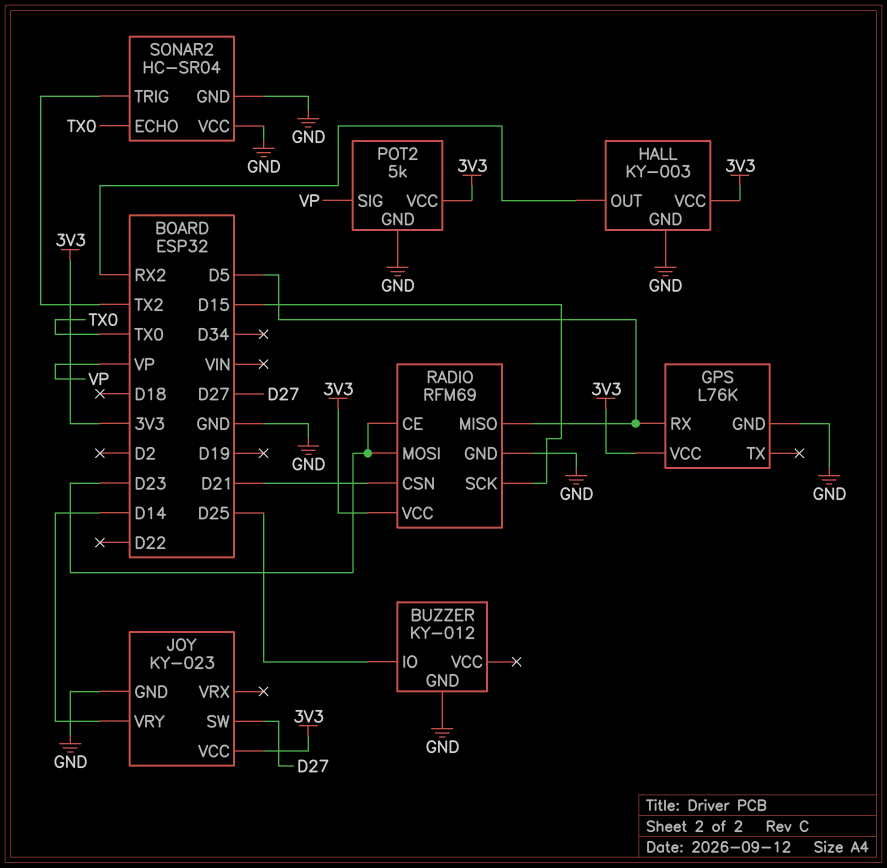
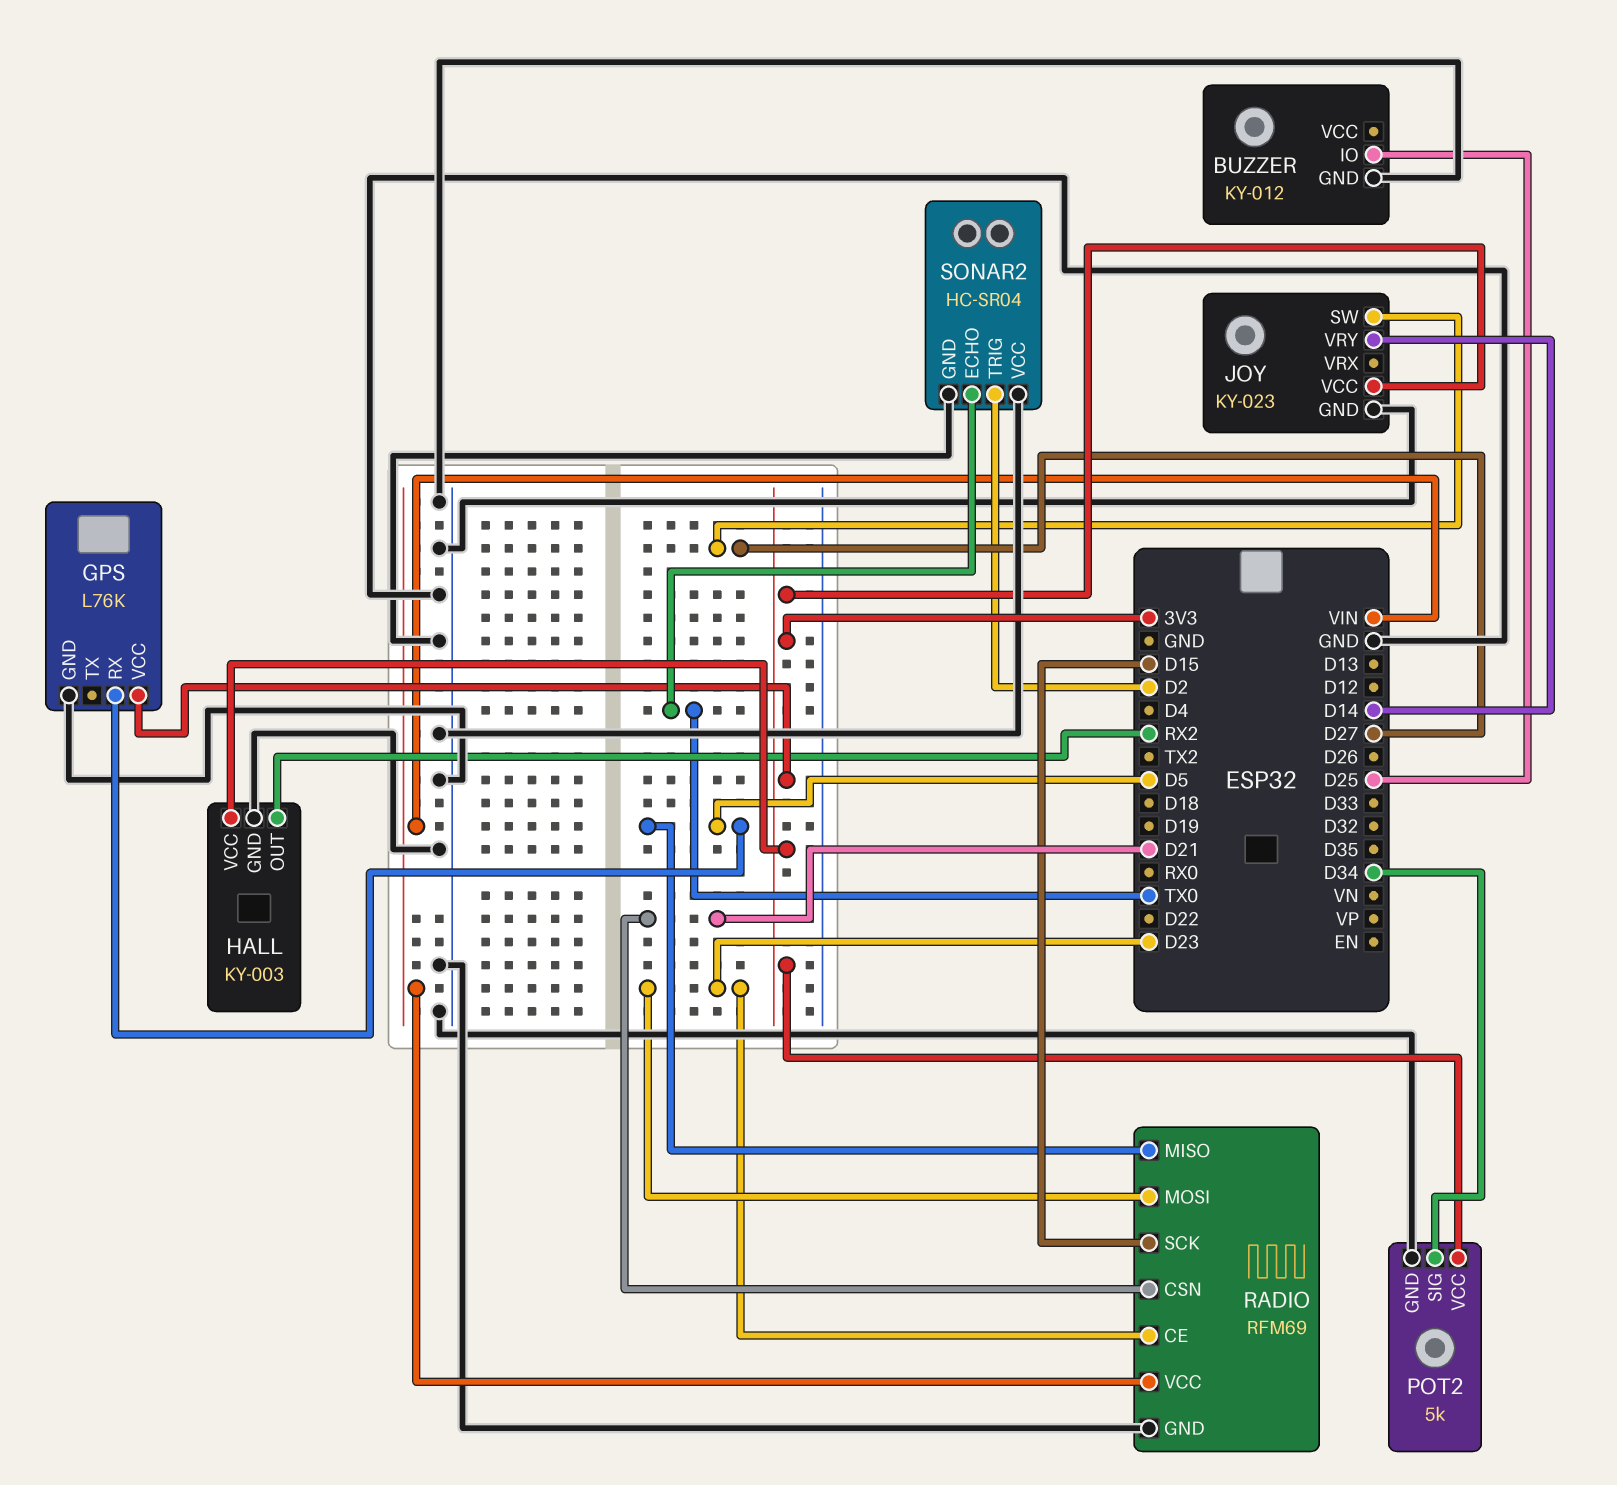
POT2 pin SIG: VP -> D34
RADIO pin VCC: 3V3 -> VIN
SONAR2 pin TRIG: TX2 -> D2

